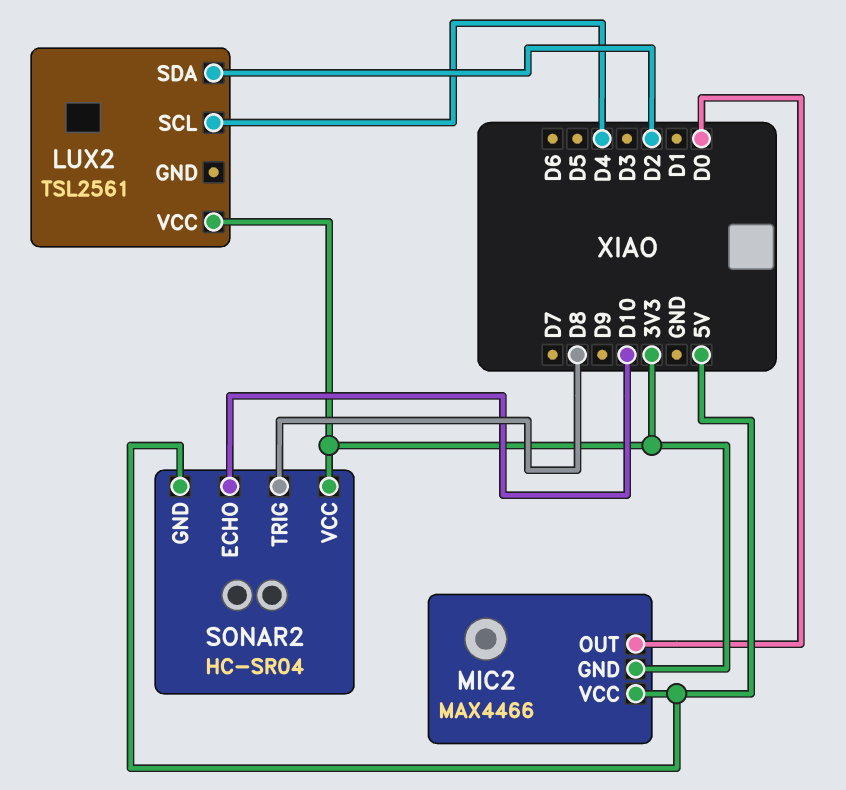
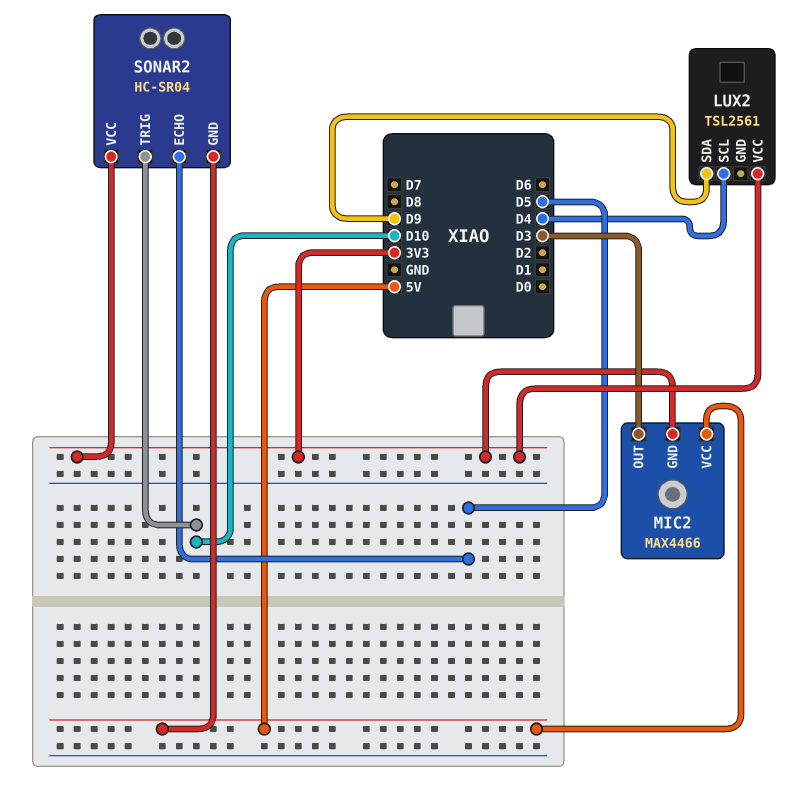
LUX2 pin SDA: D2 -> D9
MIC2 pin OUT: D0 -> D3
SONAR2 pin ECHO: D10 -> D5
SONAR2 pin TRIG: D8 -> D10

